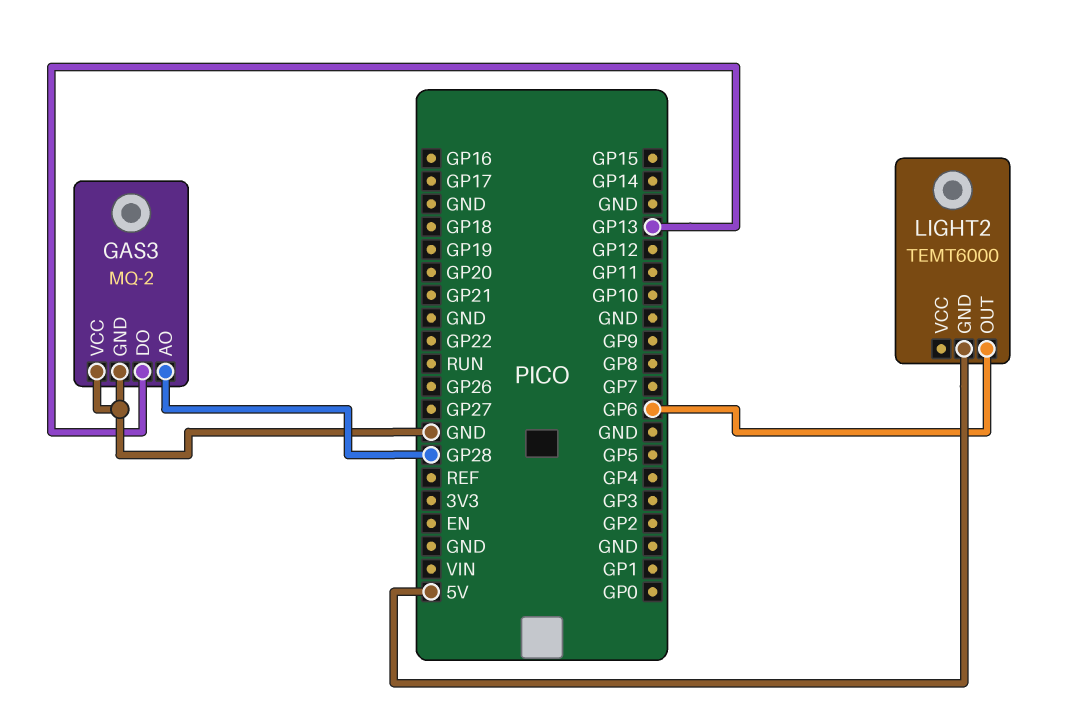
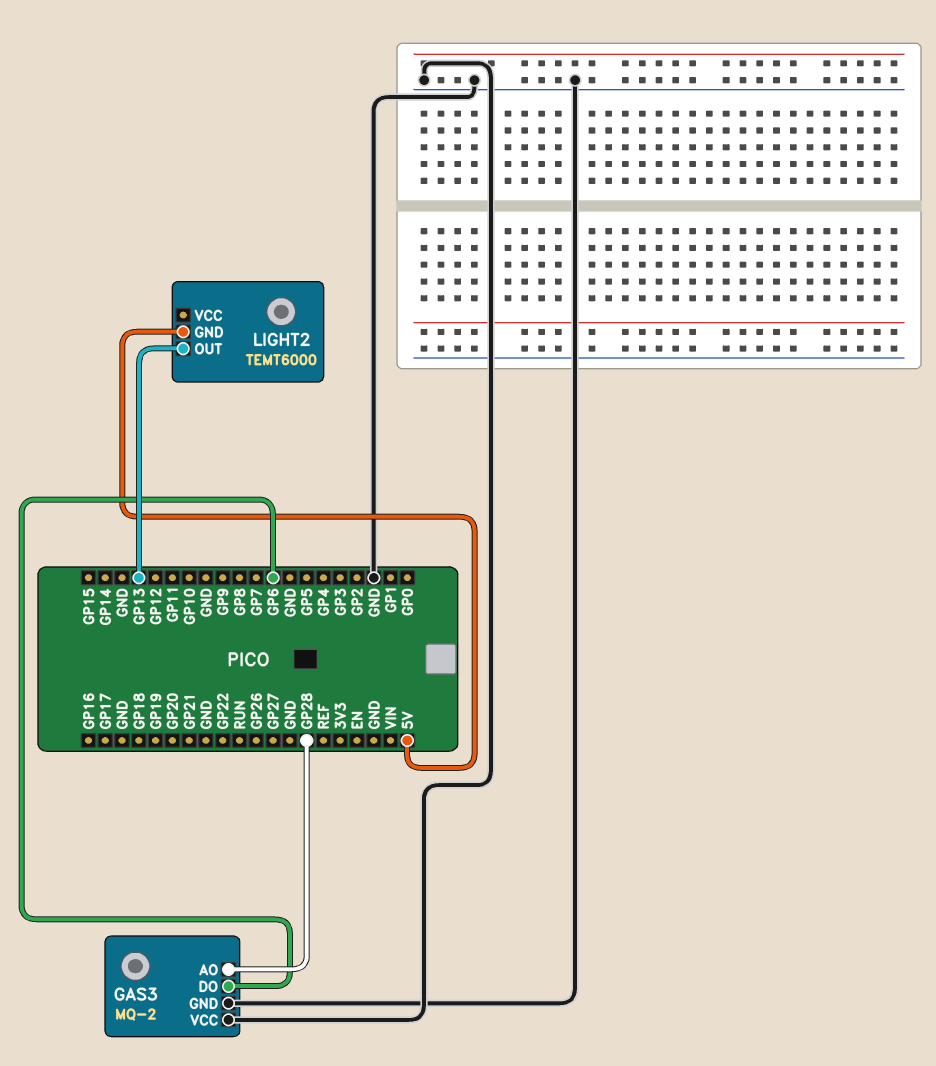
GAS3 pin DO: GP13 -> GP6
LIGHT2 pin OUT: GP6 -> GP13

